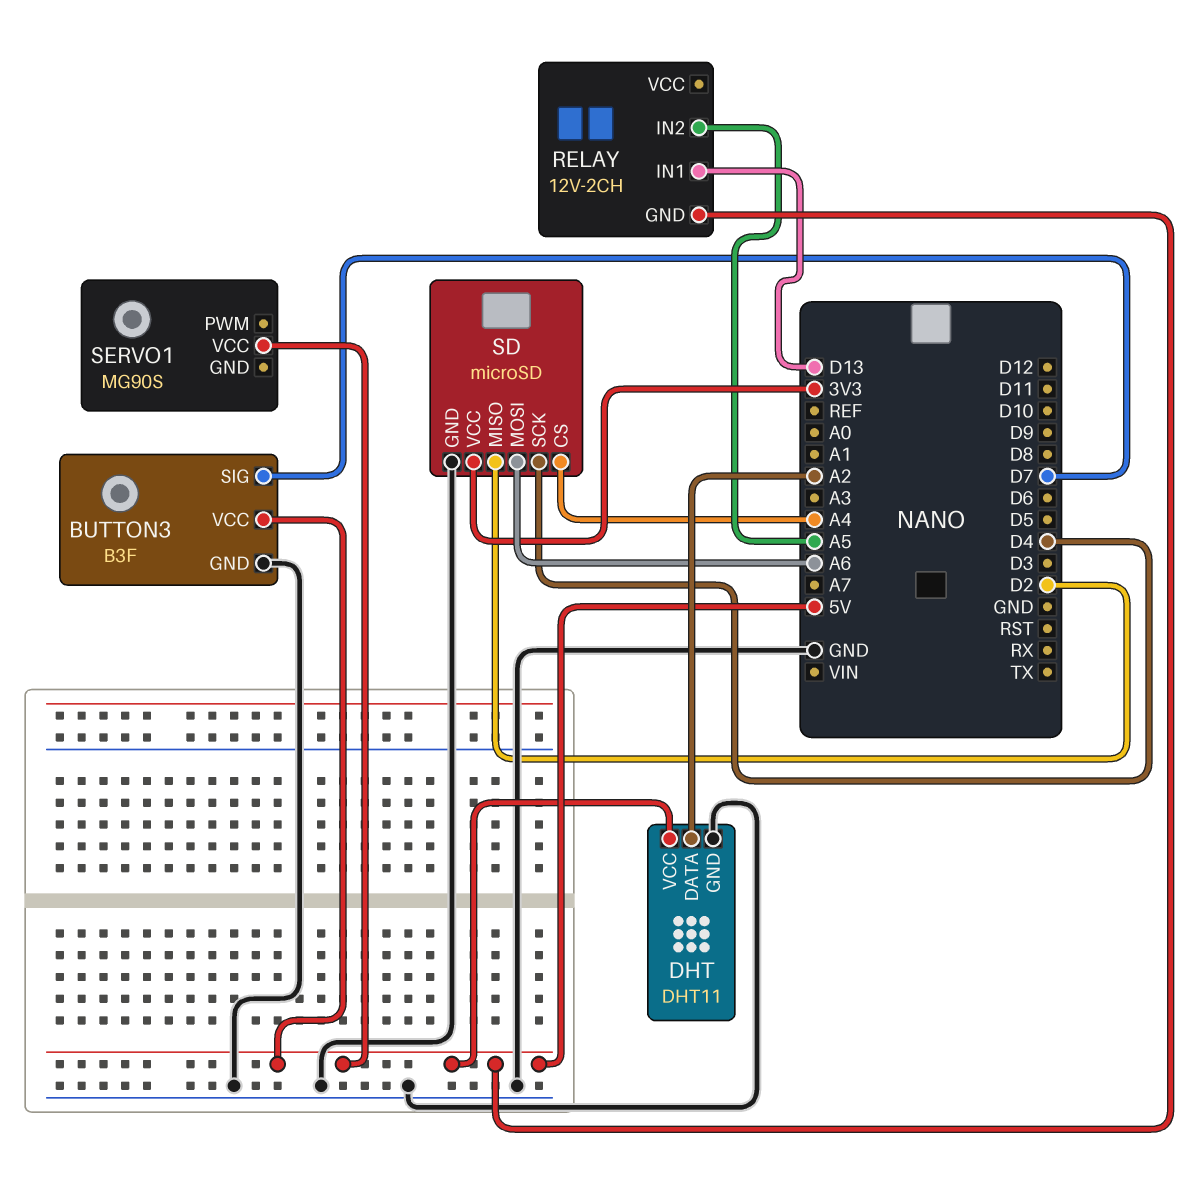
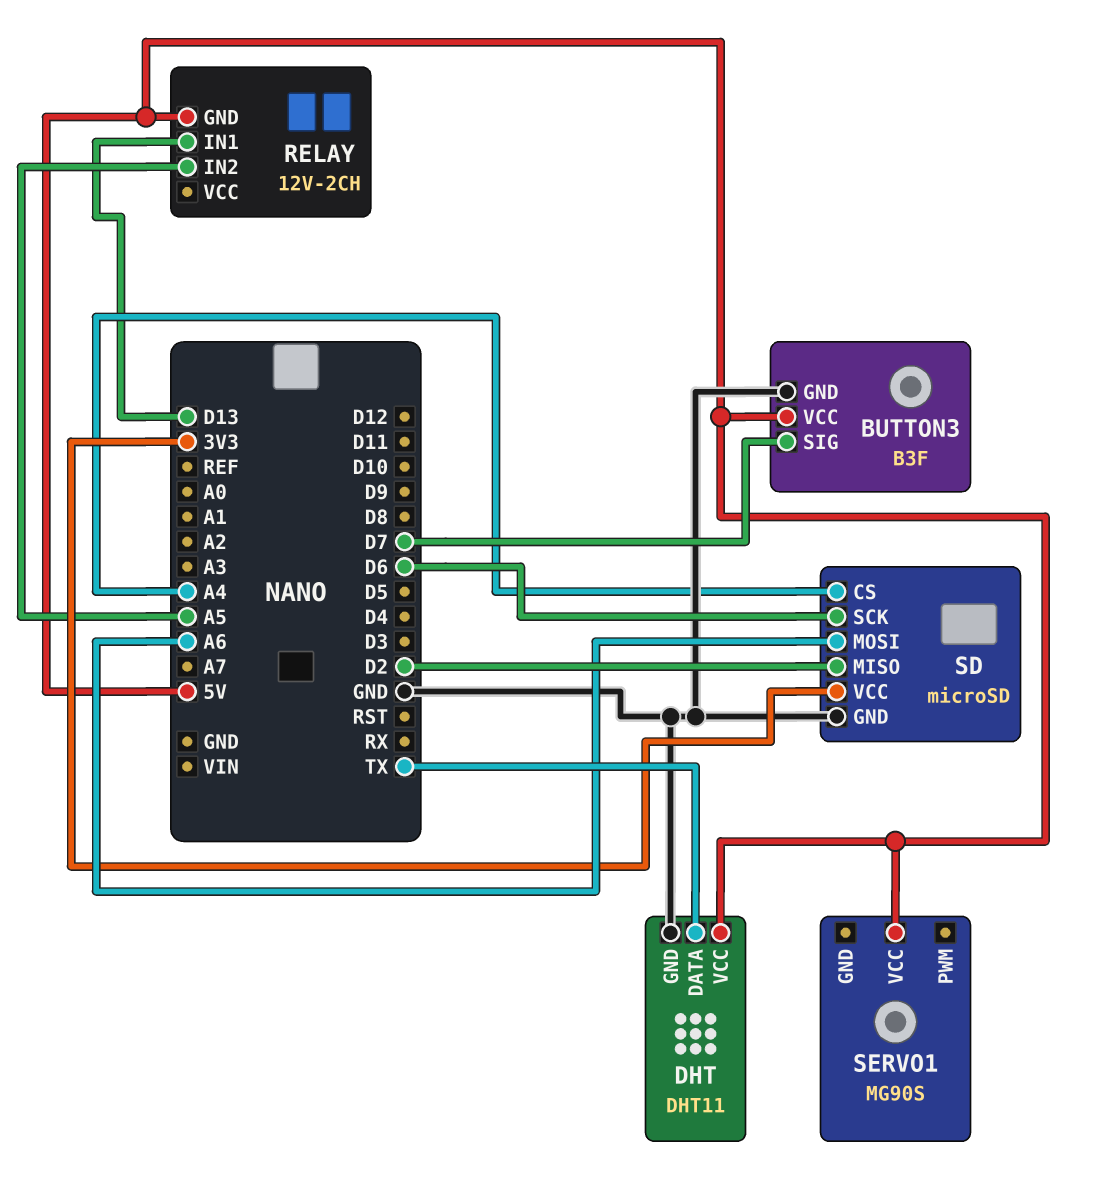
DHT pin DATA: A2 -> TX
SD pin SCK: D4 -> D6

